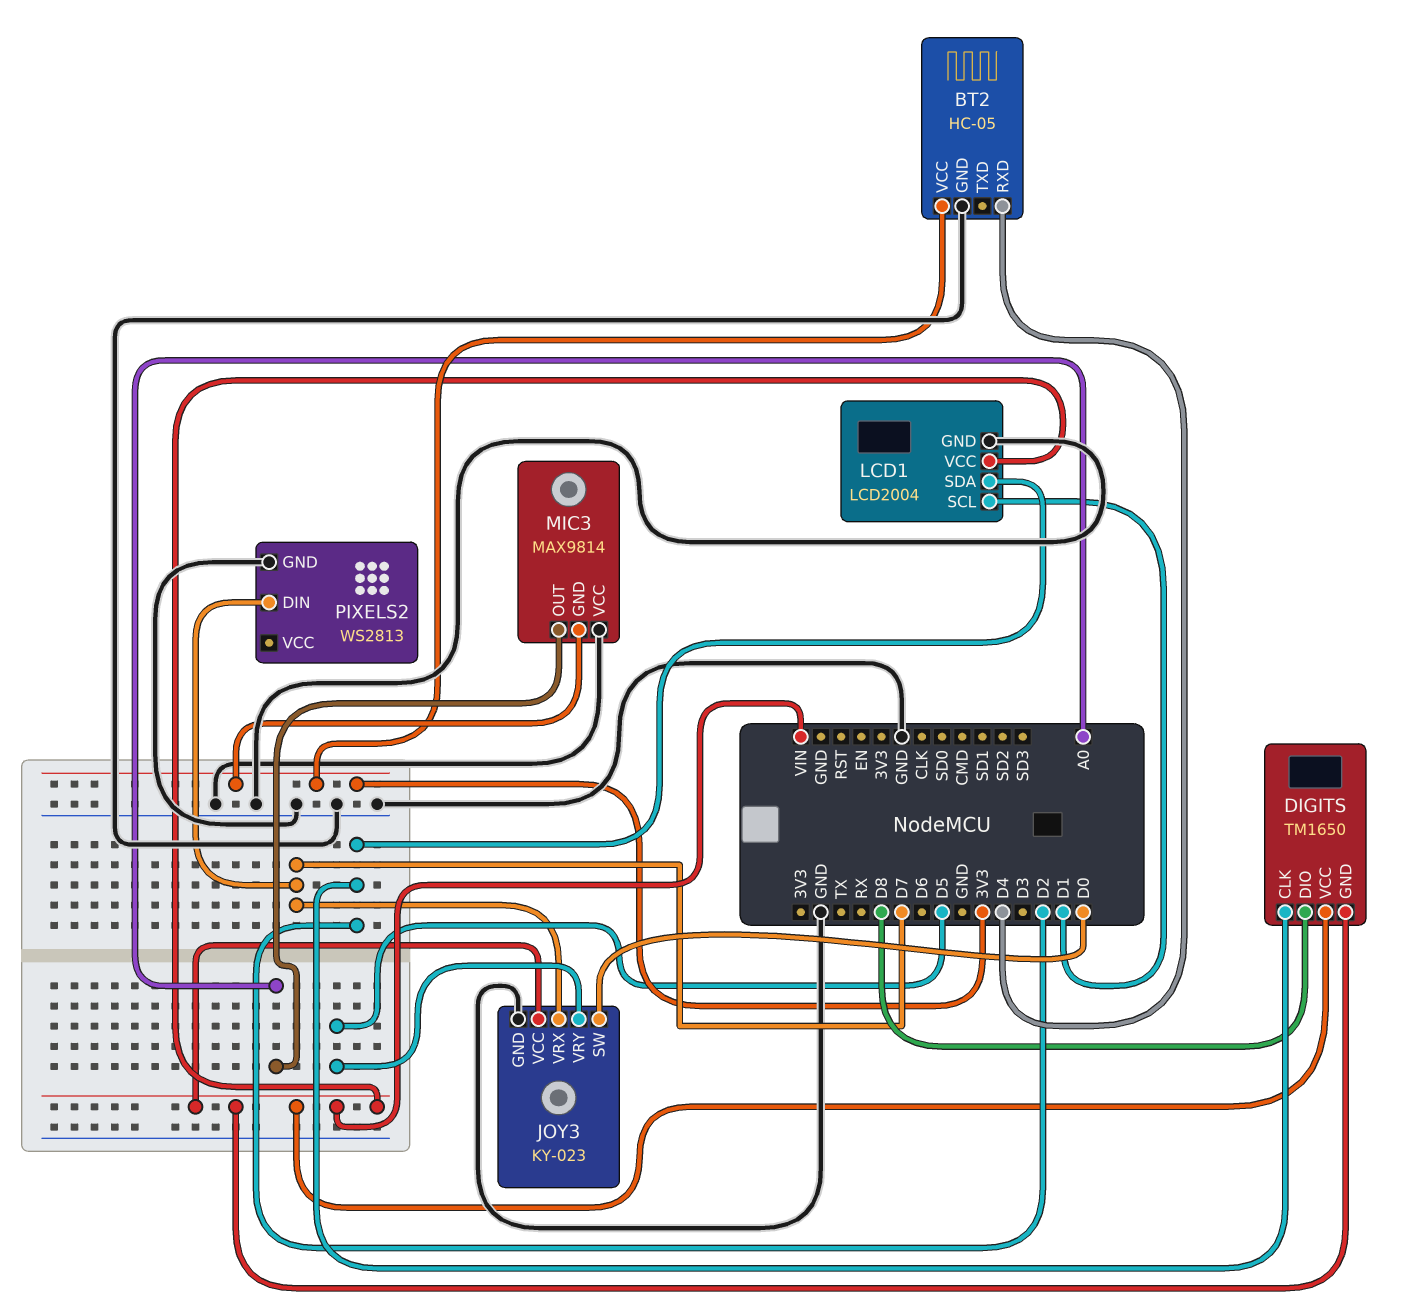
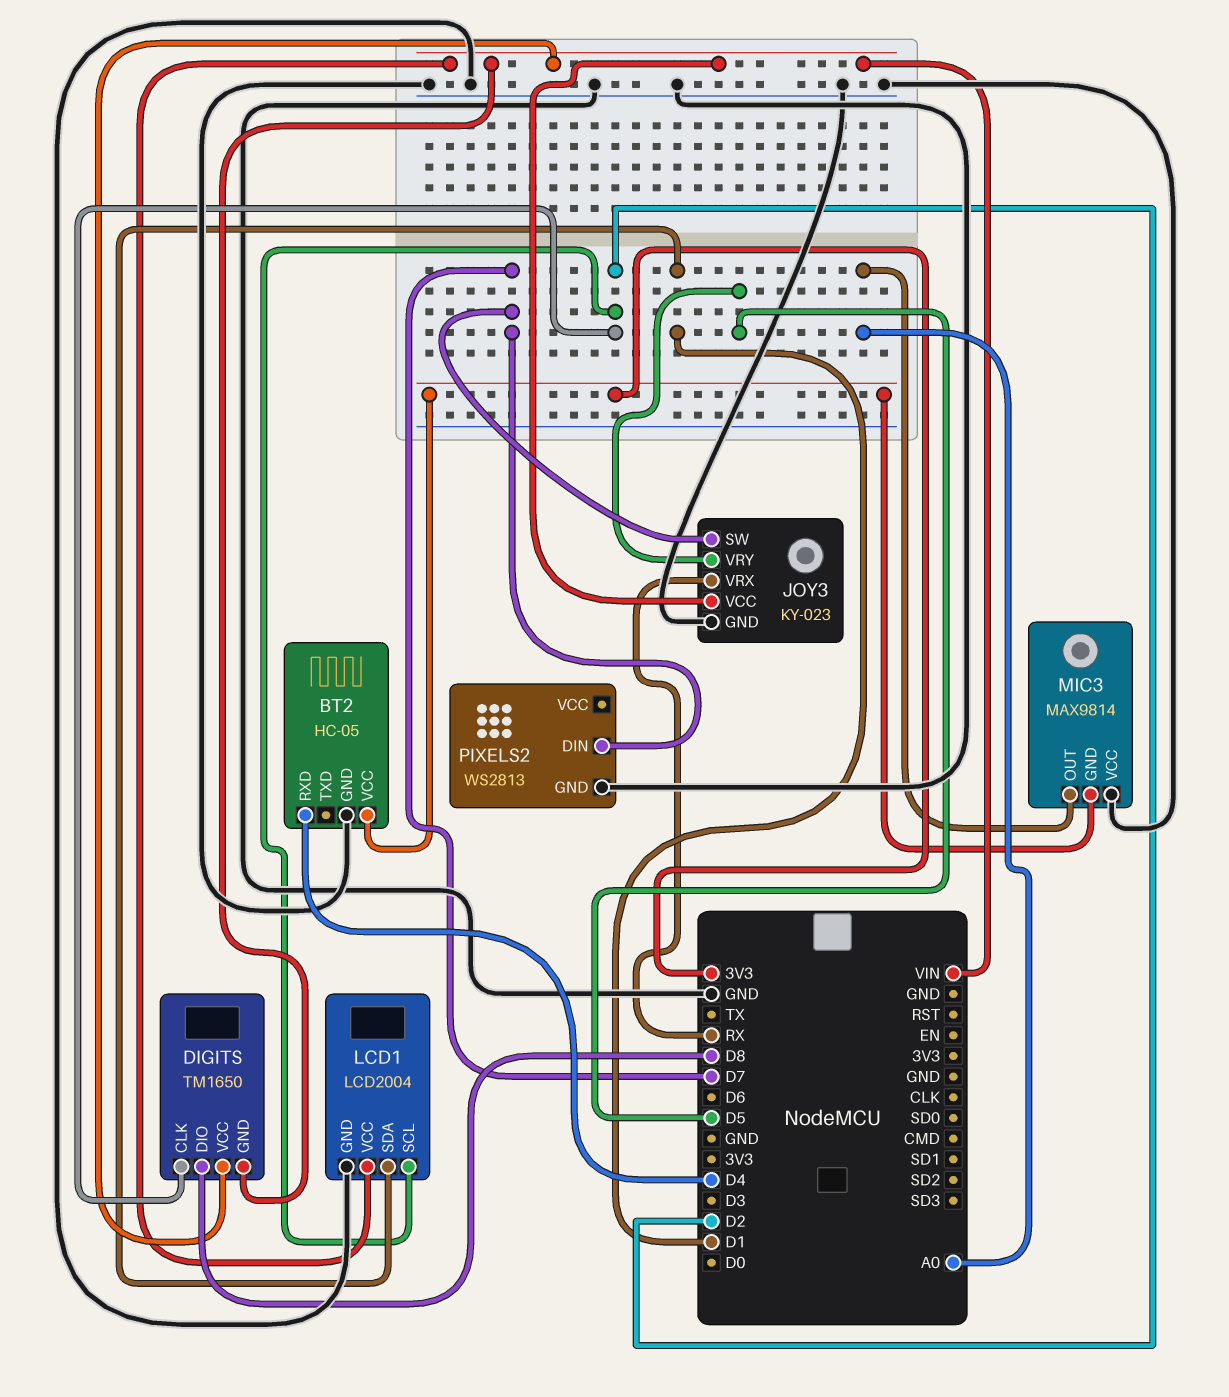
JOY3 pin SW: D0 -> D7
JOY3 pin VRX: D7 -> RX
LCD1 pin SCL: D1 -> D2
LCD1 pin SDA: D2 -> D1

